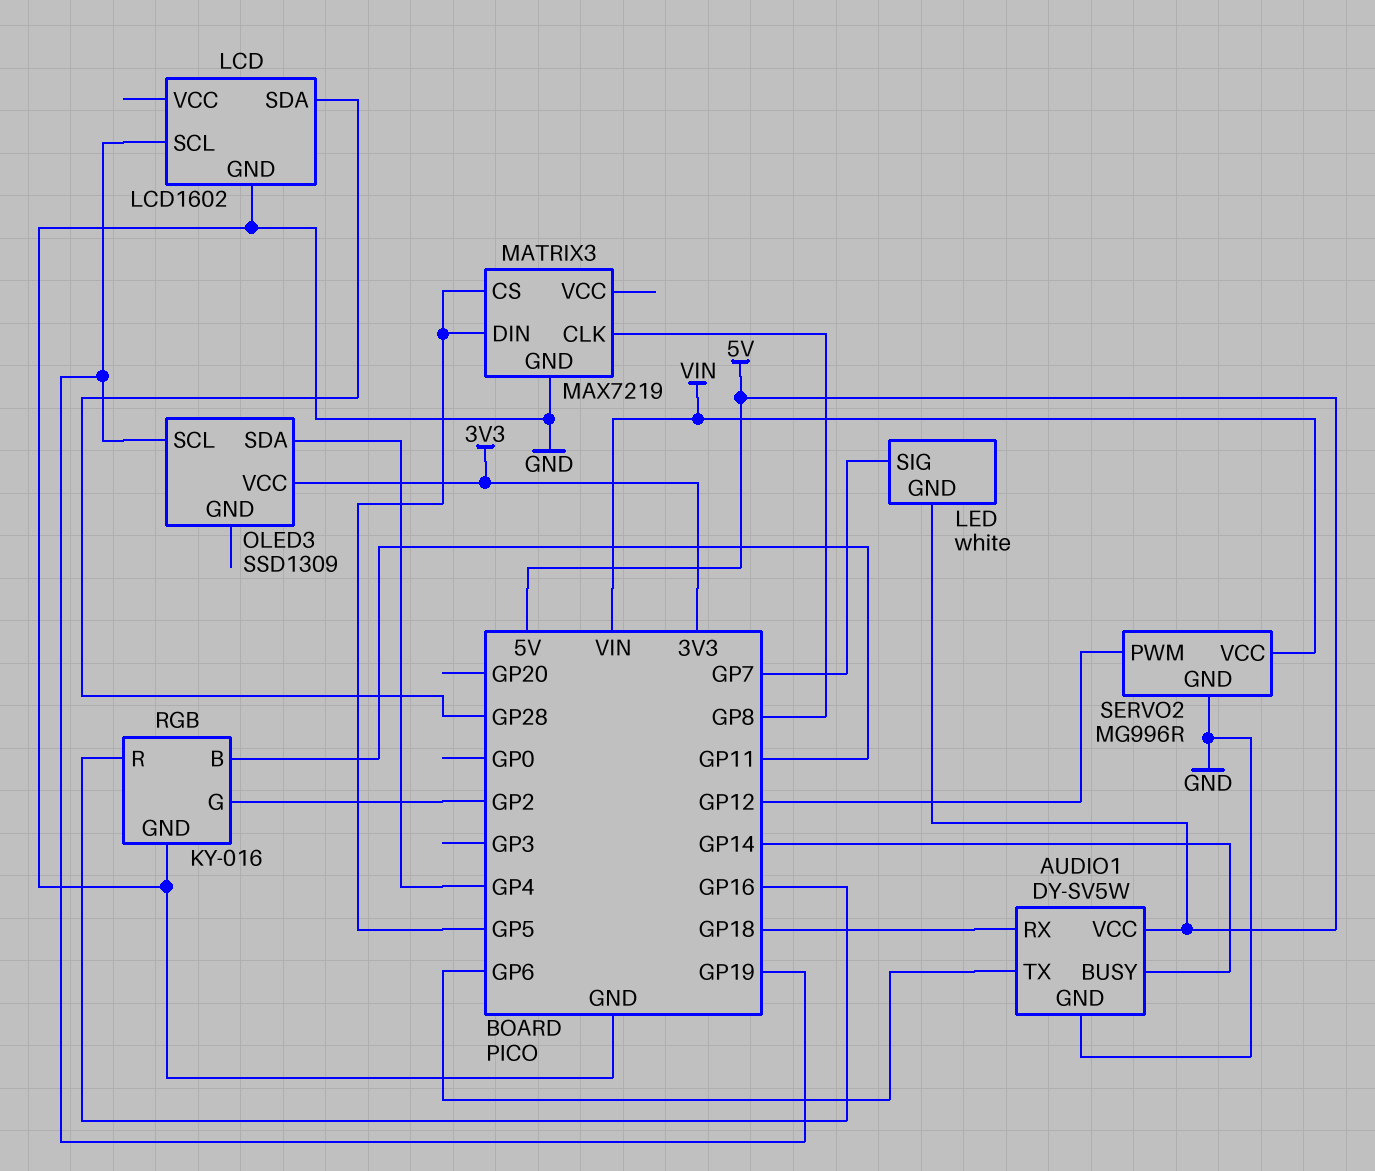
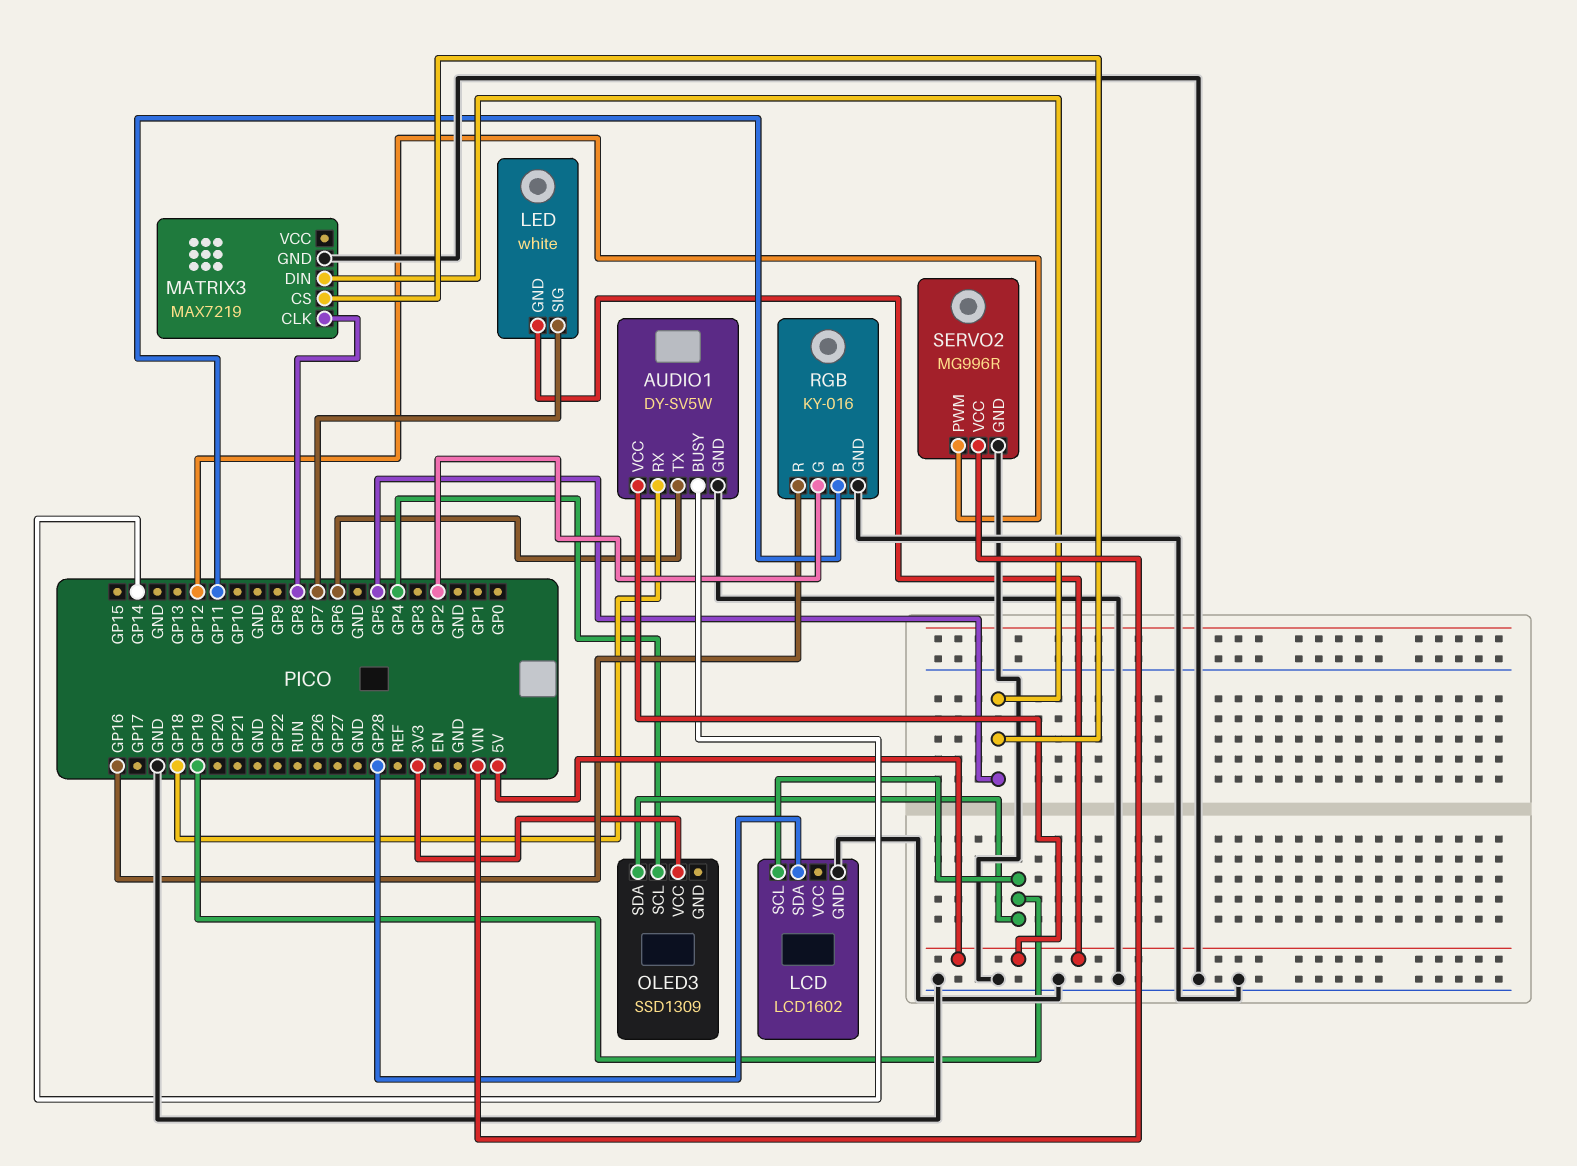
OLED3 pin SCL: GP19 -> GP4
OLED3 pin SDA: GP4 -> GP19

